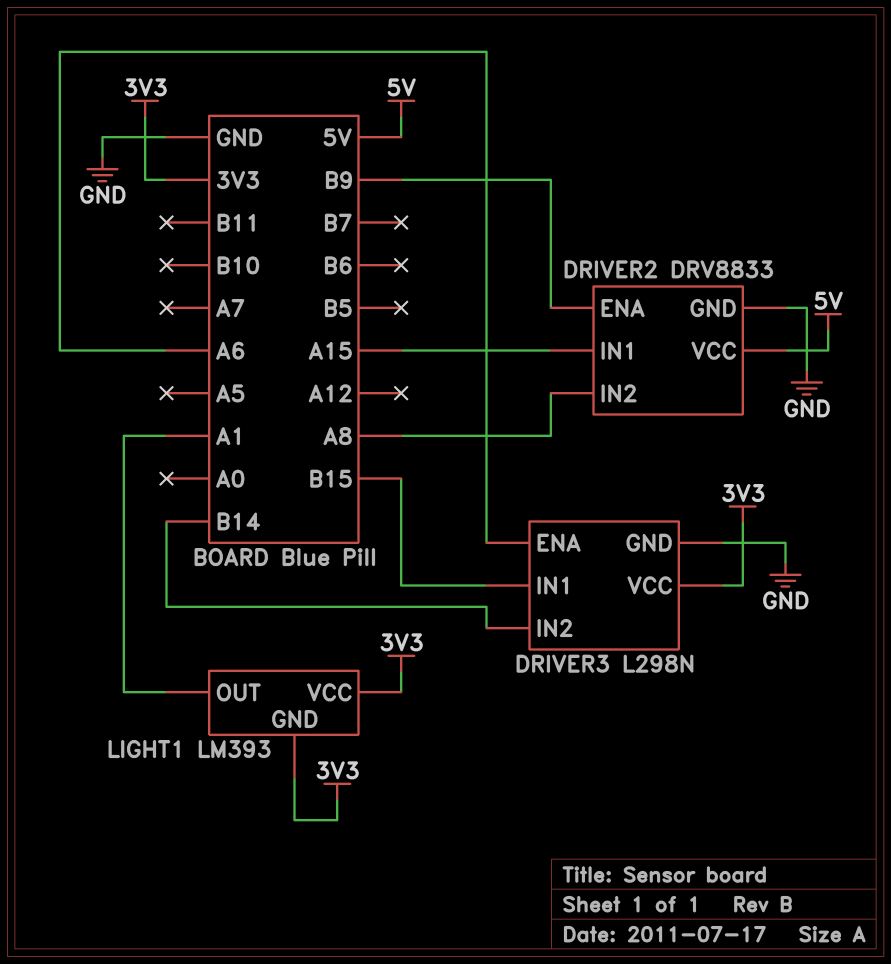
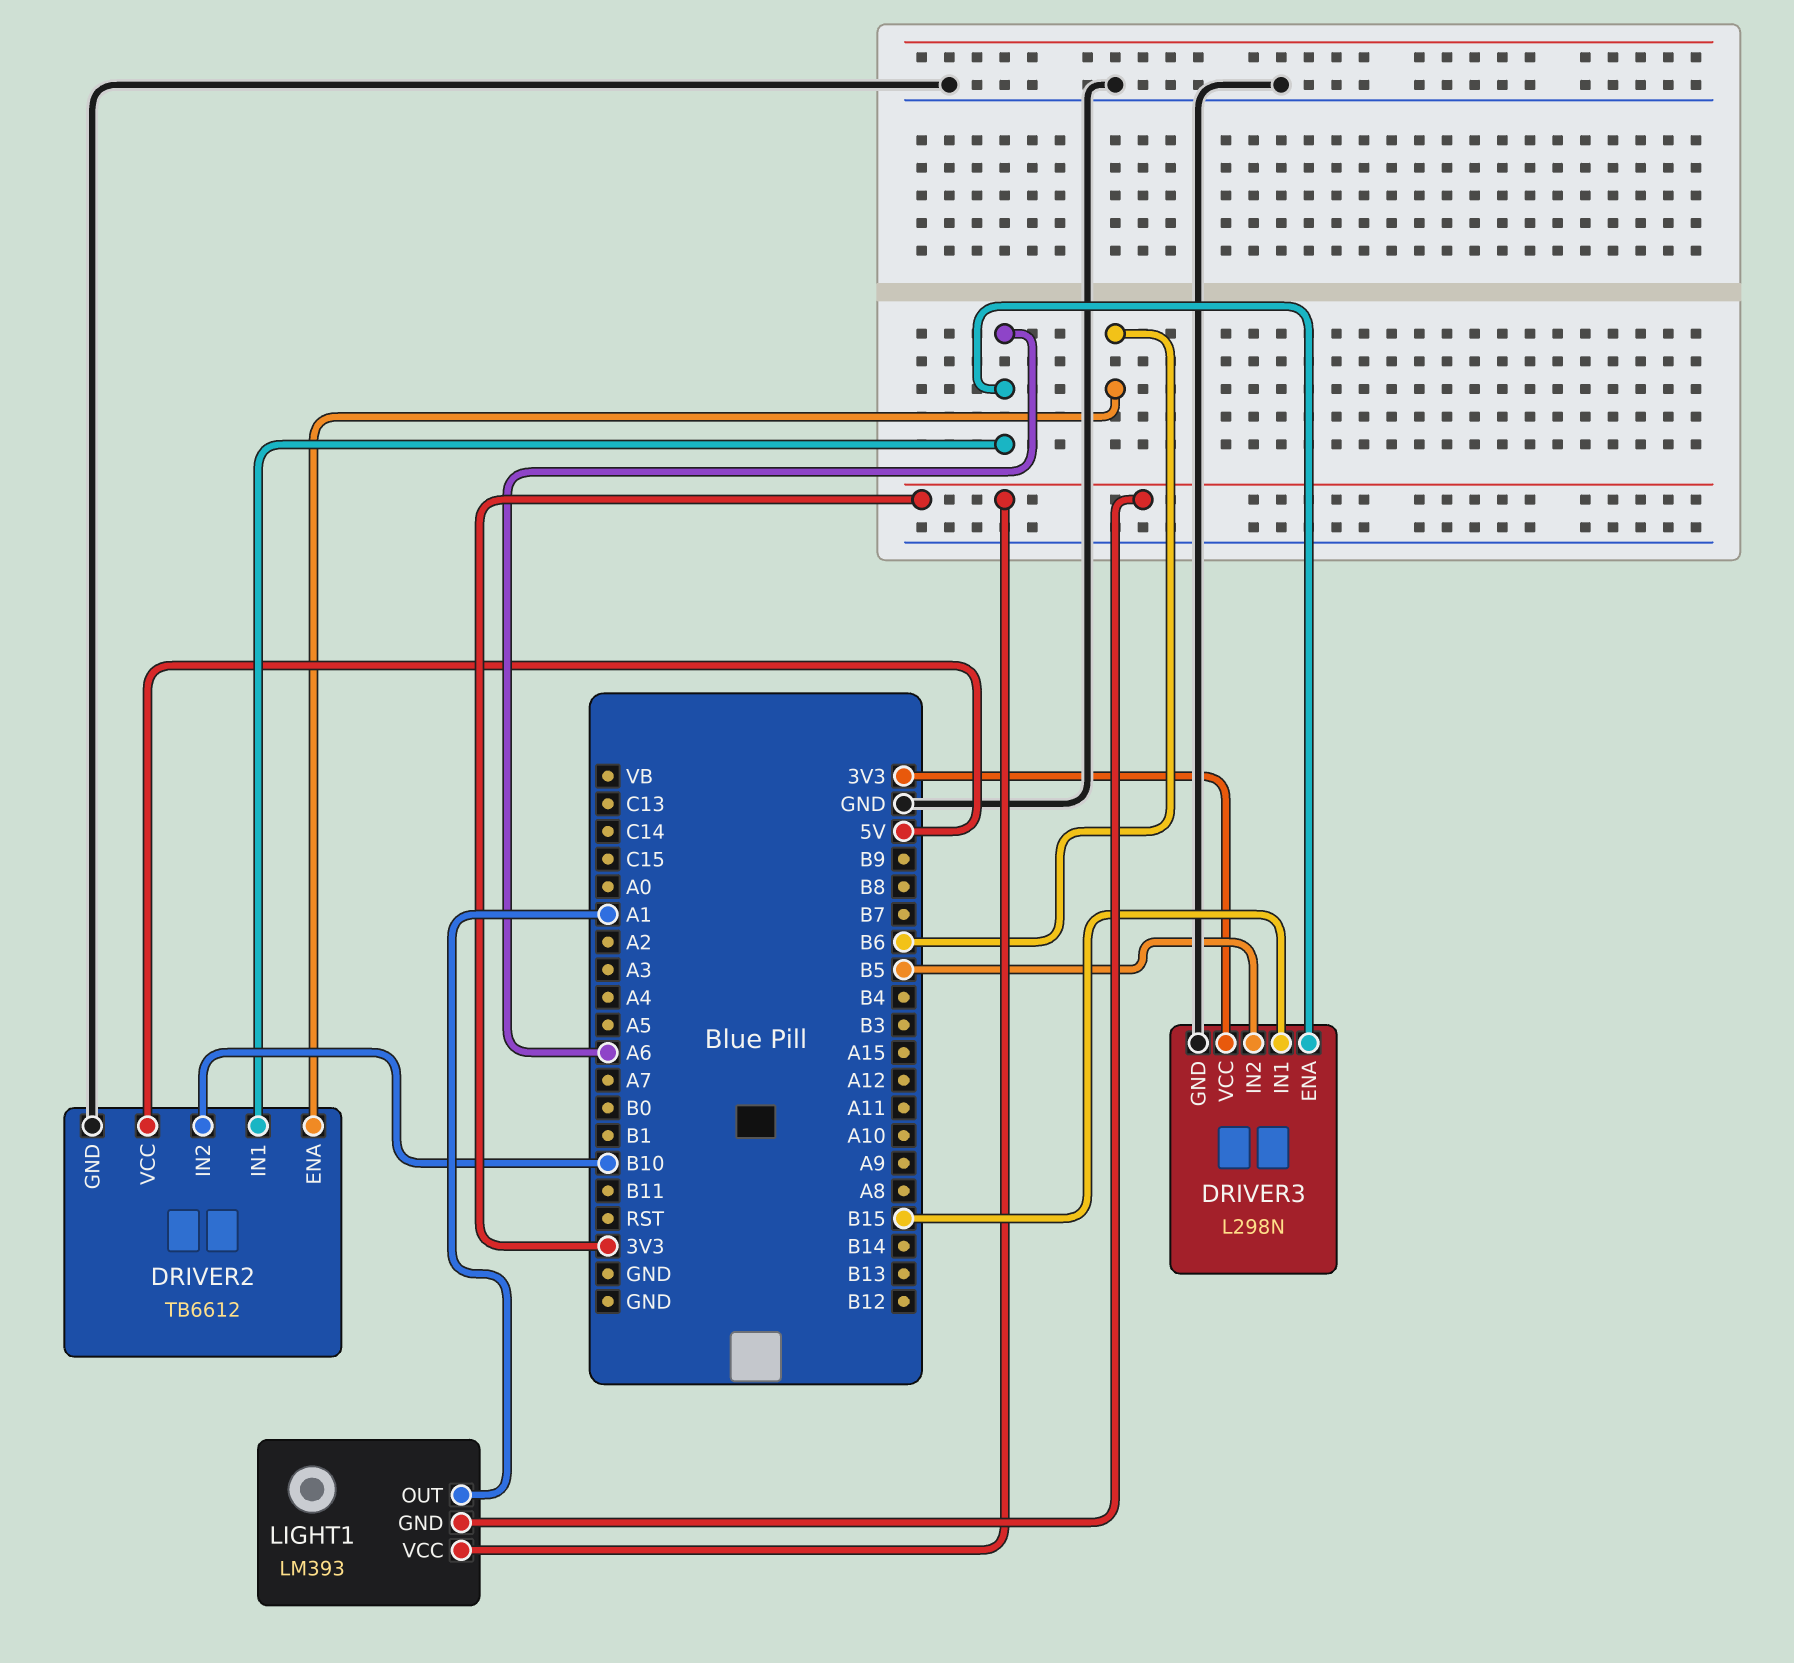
DRIVER2: DRV8833 -> TB6612
DRIVER2 pin ENA: B9 -> B6
DRIVER2 pin IN1: A15 -> A6
DRIVER2 pin IN2: A8 -> B10
DRIVER3 pin IN2: B14 -> B5

